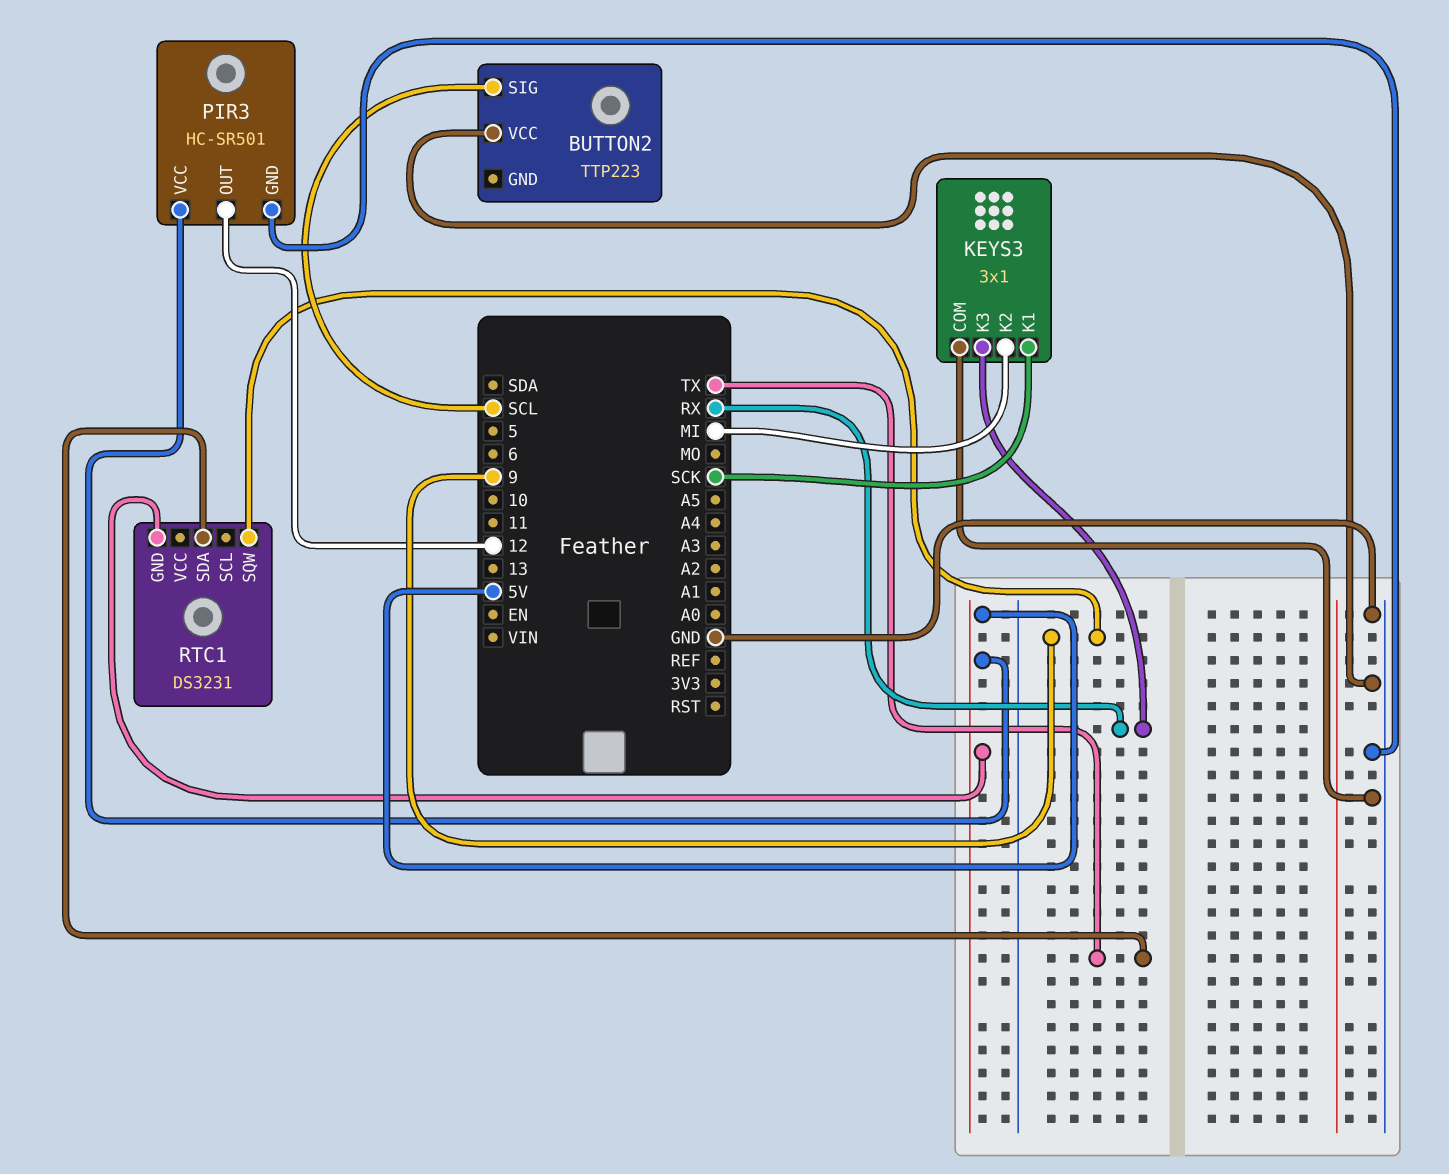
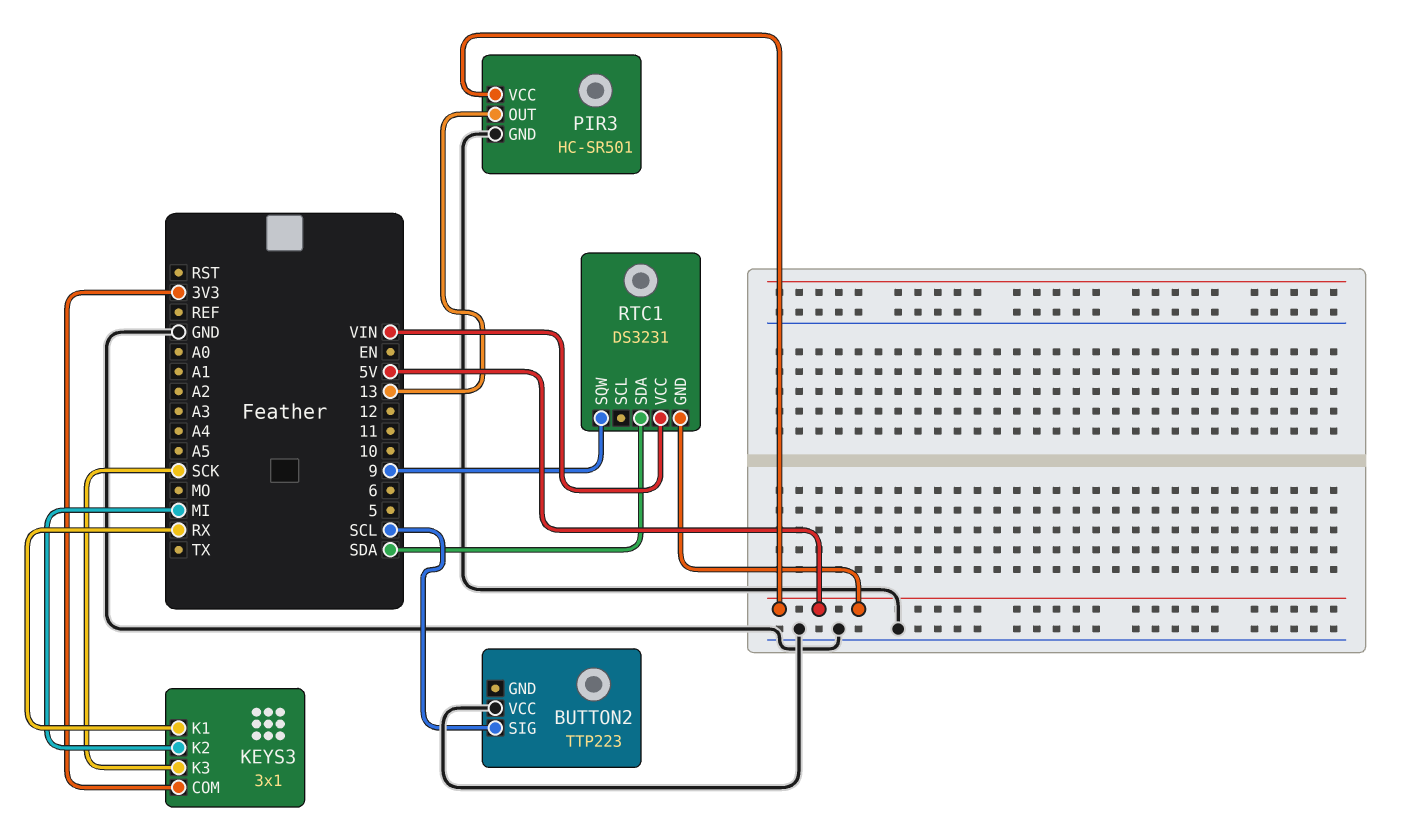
KEYS3 pin COM: GND -> 3V3
KEYS3 pin K1: SCK -> RX
KEYS3 pin K3: RX -> SCK
PIR3 pin OUT: 12 -> 13
RTC1 pin SDA: TX -> SDA
RTC1 pin VCC: none -> VIN

